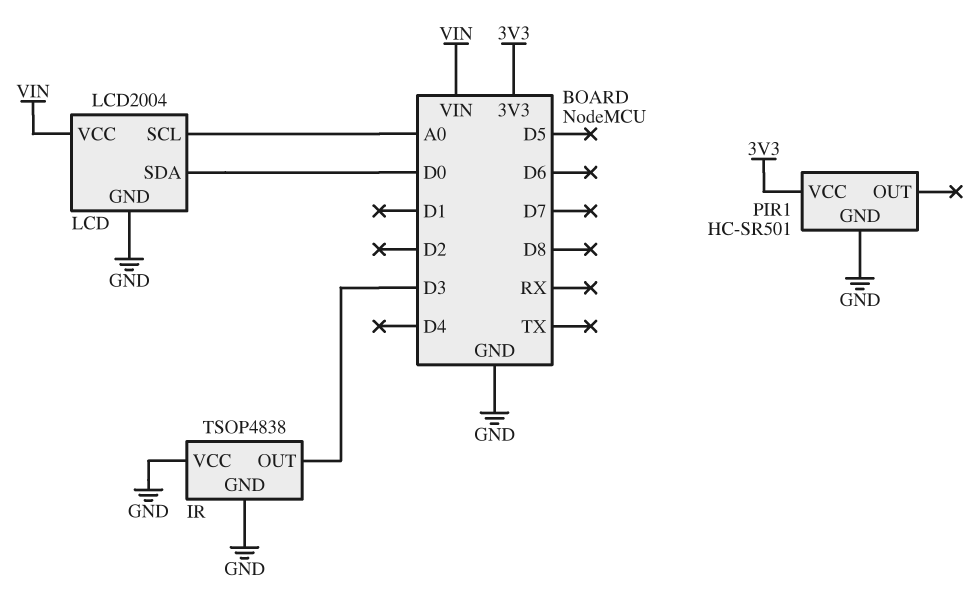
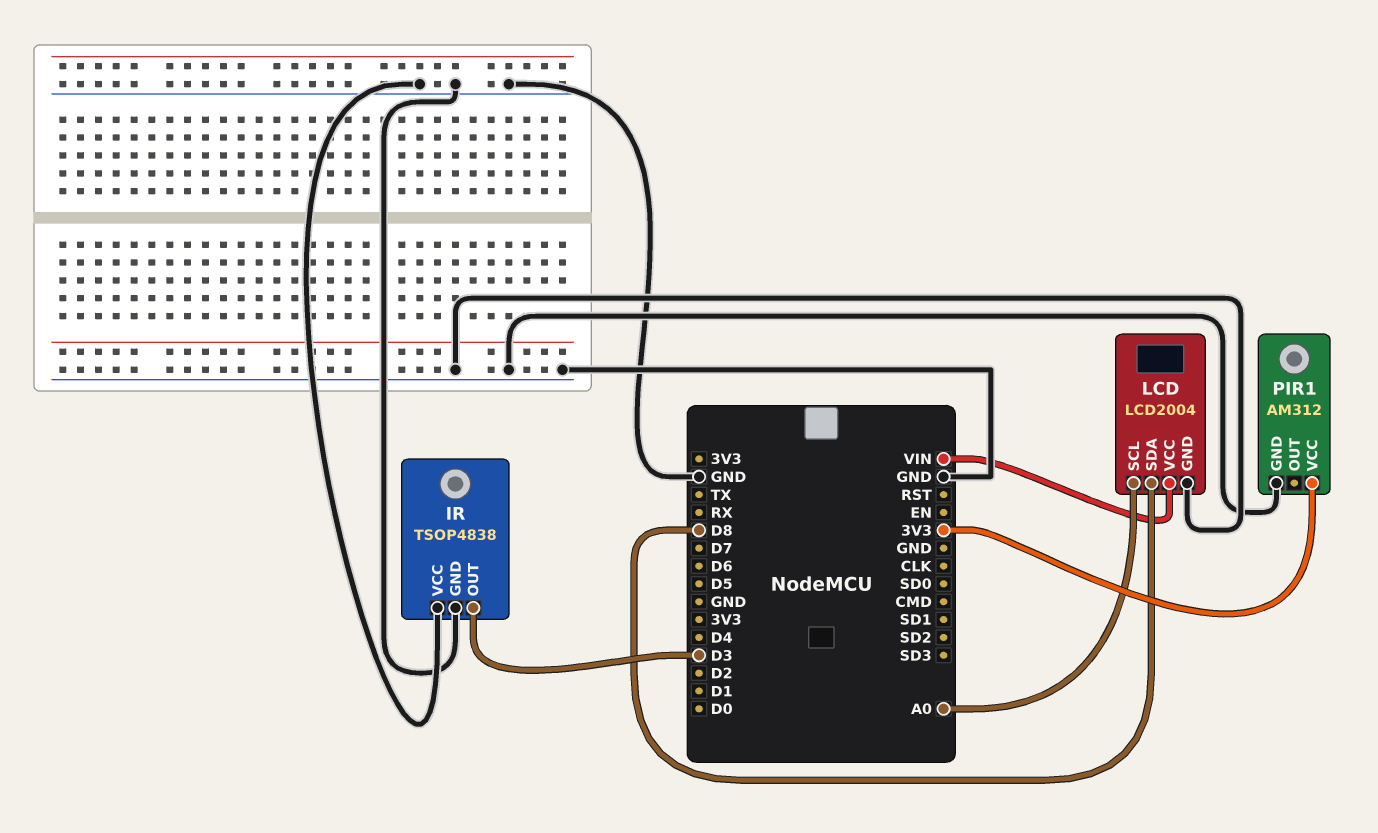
LCD pin SDA: D0 -> D8
PIR1: HC-SR501 -> AM312

